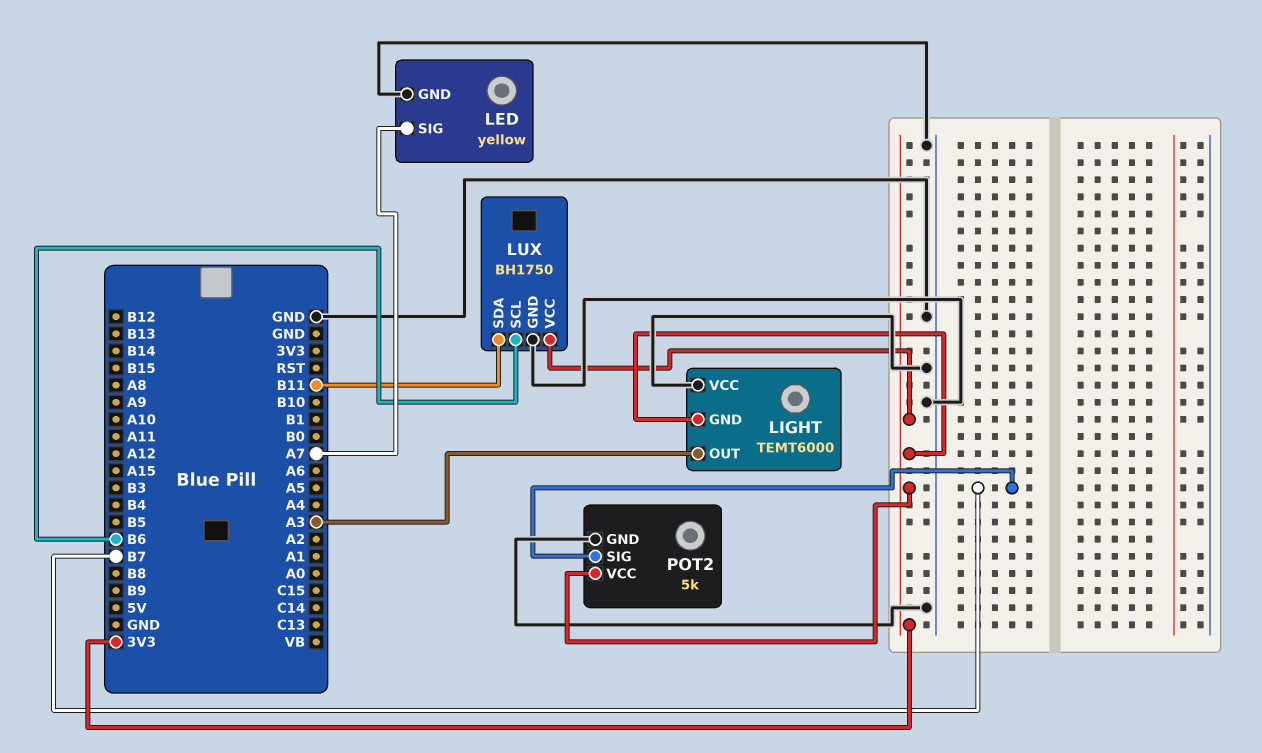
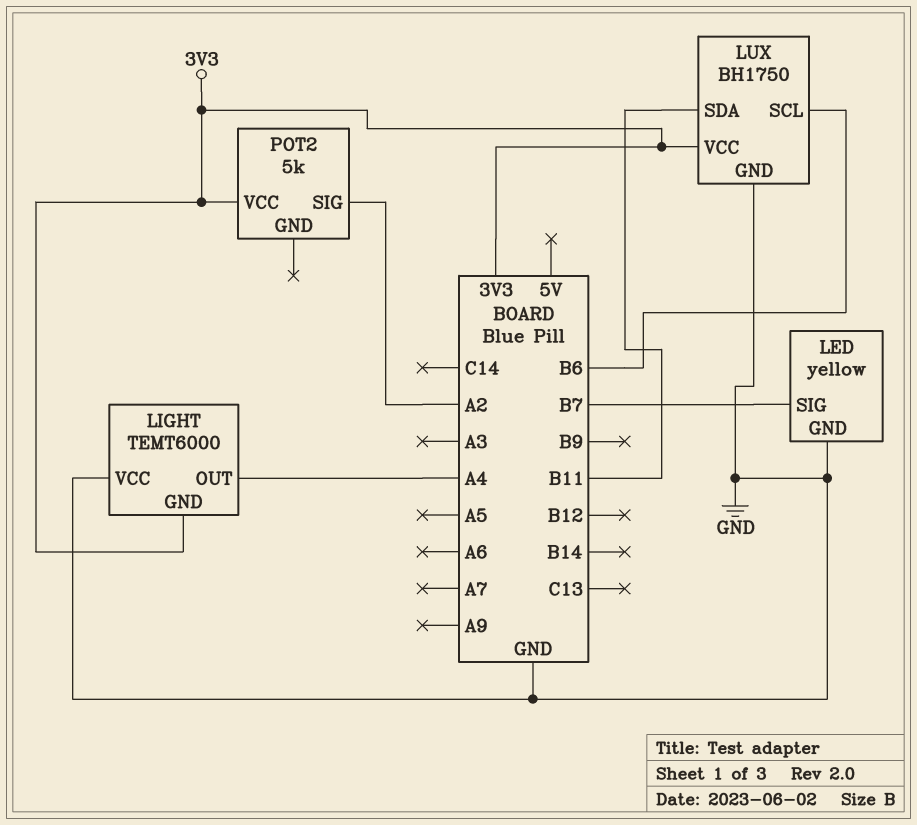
LED pin SIG: A7 -> B7
LIGHT pin OUT: A3 -> A4
POT2 pin GND: GND -> none
POT2 pin SIG: B7 -> A2

